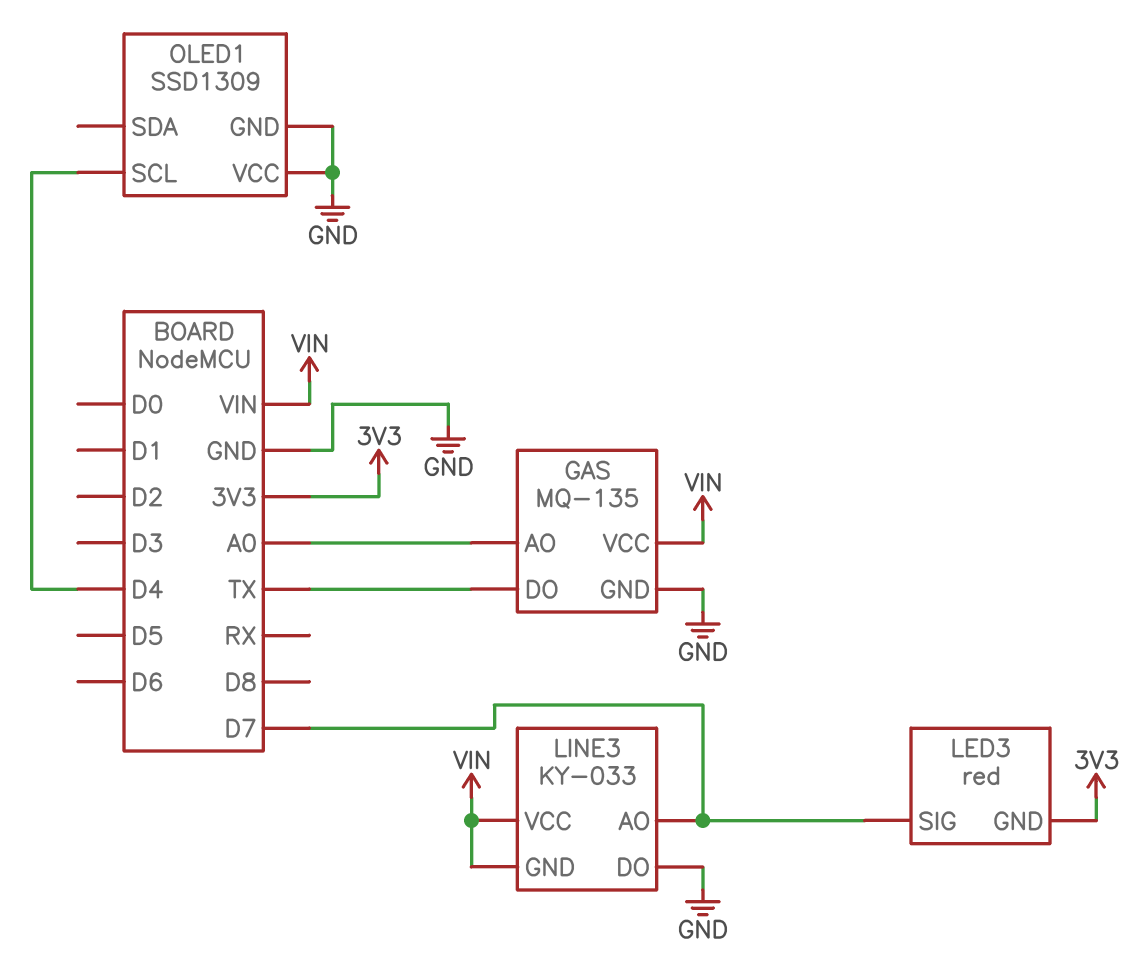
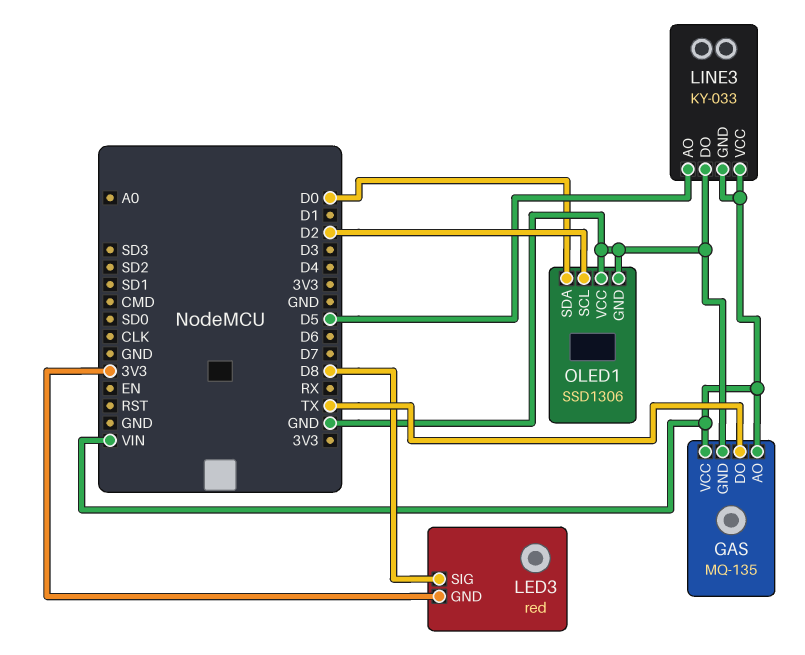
GAS pin AO: A0 -> VIN
LED3 pin SIG: D7 -> D8
LINE3 pin AO: D7 -> D5
OLED1: SSD1309 -> SSD1306
OLED1 pin SCL: D4 -> D2
OLED1 pin SDA: none -> D0

